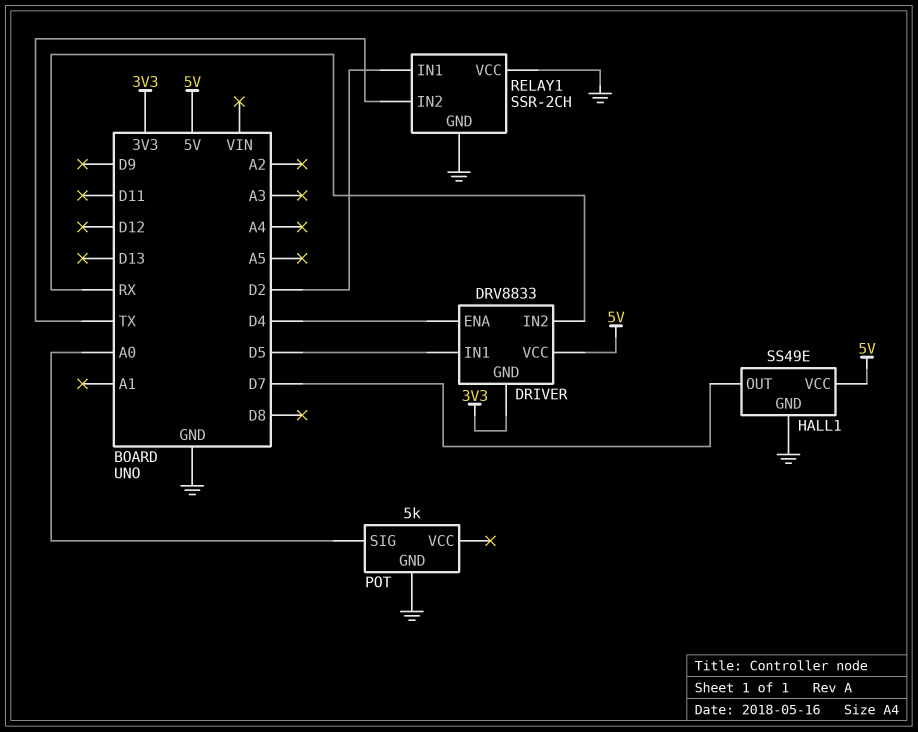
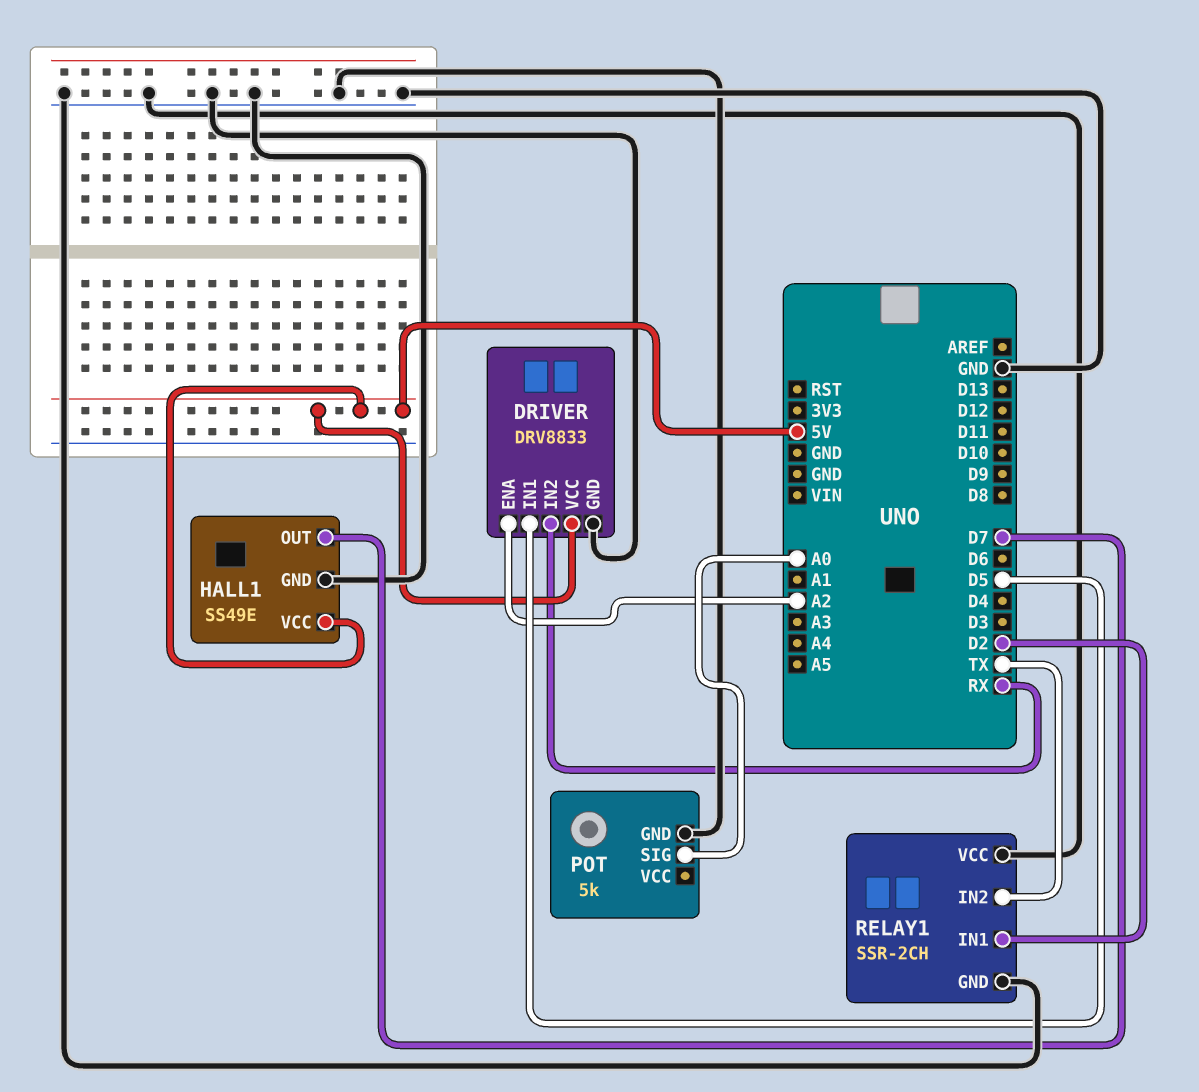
DRIVER pin ENA: D4 -> A2
DRIVER pin GND: 3V3 -> GND

